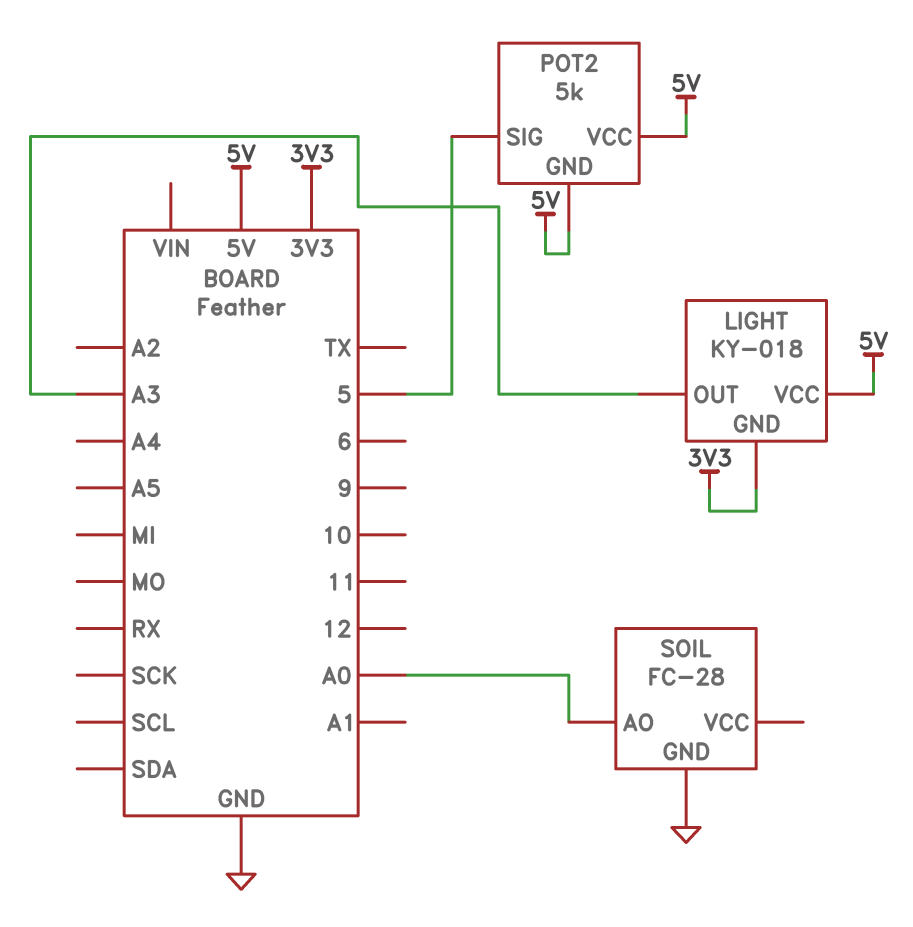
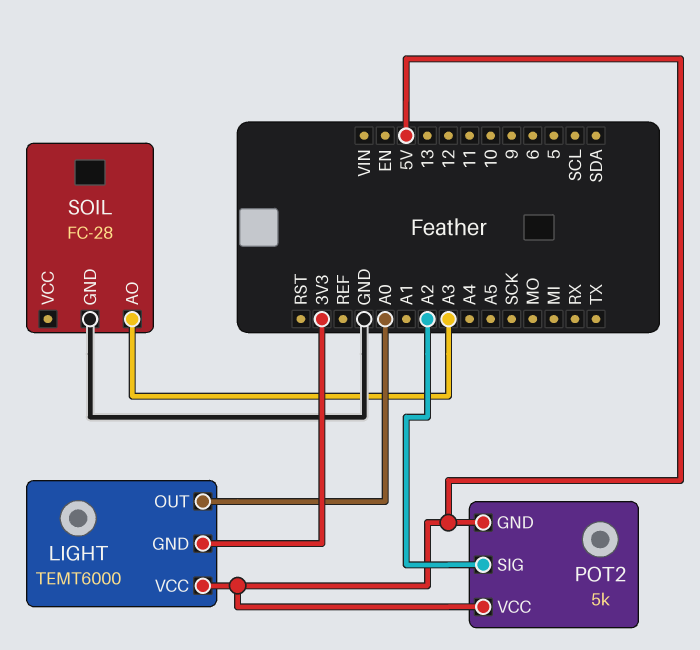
LIGHT: KY-018 -> TEMT6000
LIGHT pin OUT: A3 -> A0
POT2 pin SIG: 5 -> A2
SOIL pin AO: A0 -> A3

